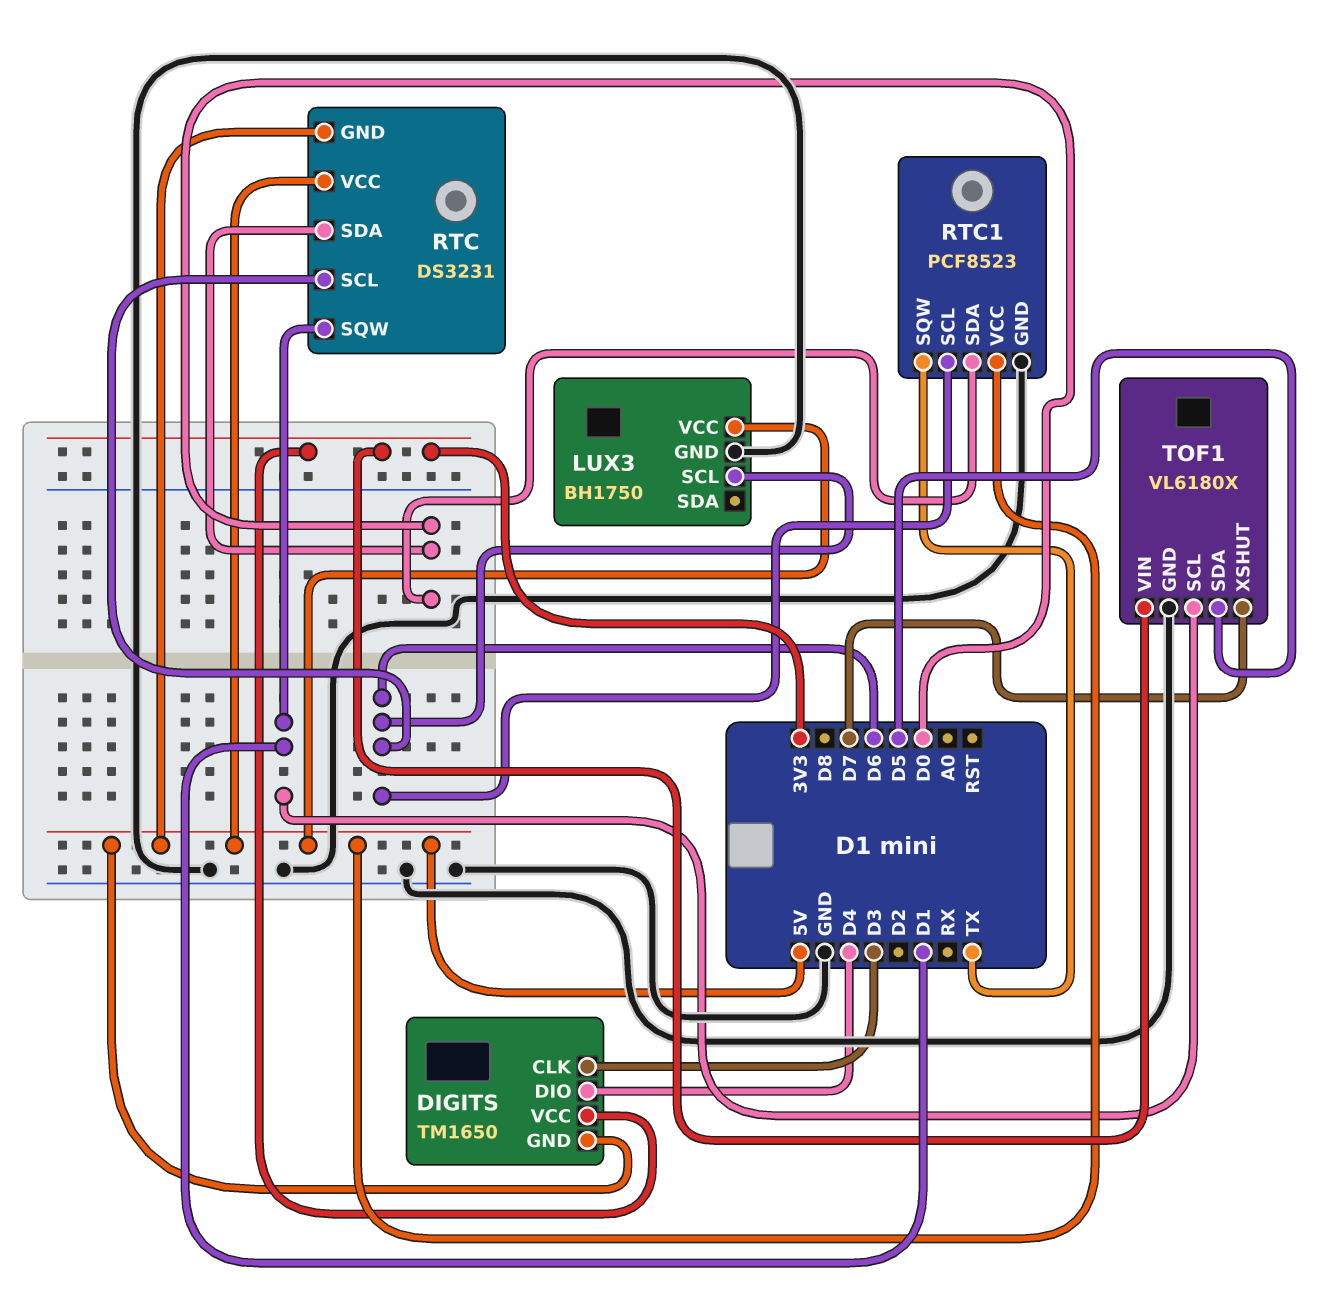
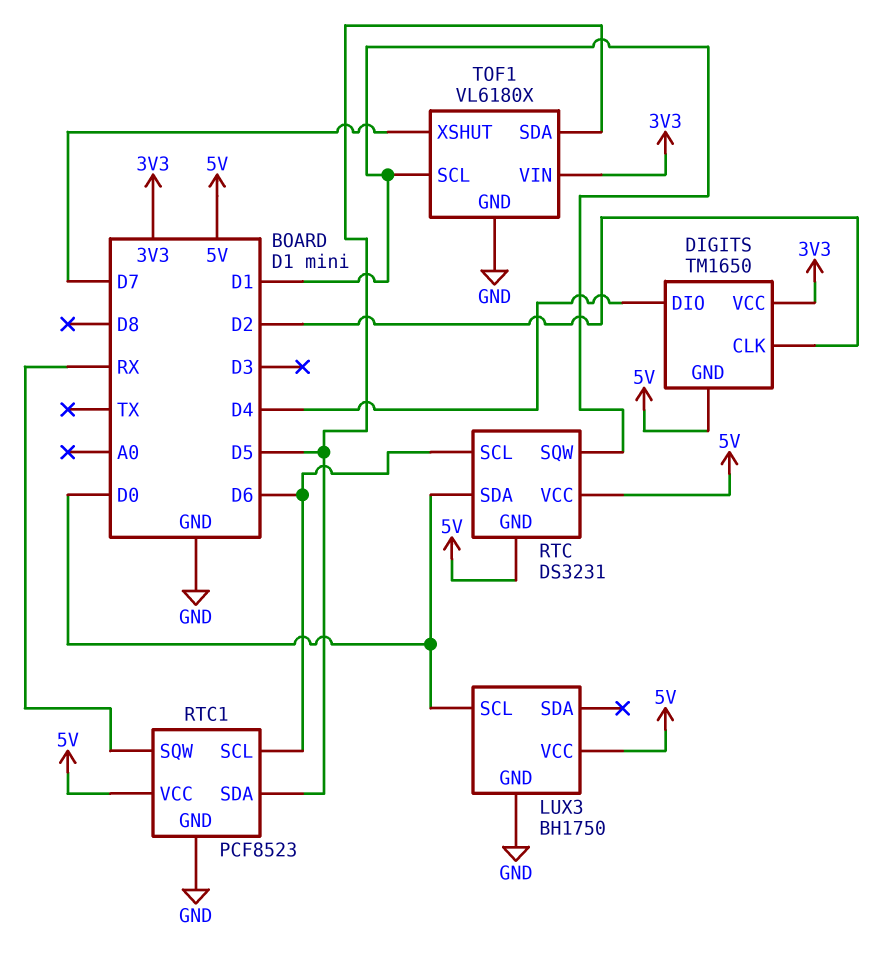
DIGITS pin CLK: D3 -> D2
LUX3 pin SCL: D6 -> D0
RTC1 pin SDA: D0 -> D5
RTC1 pin SQW: TX -> RX

